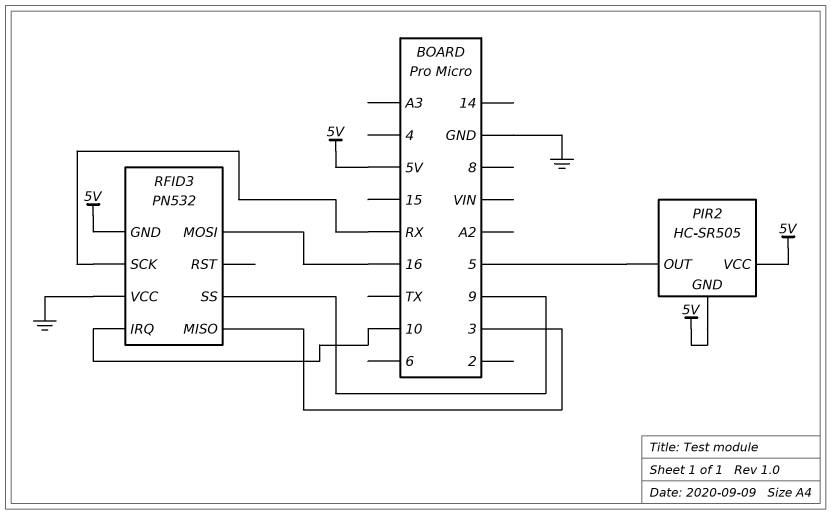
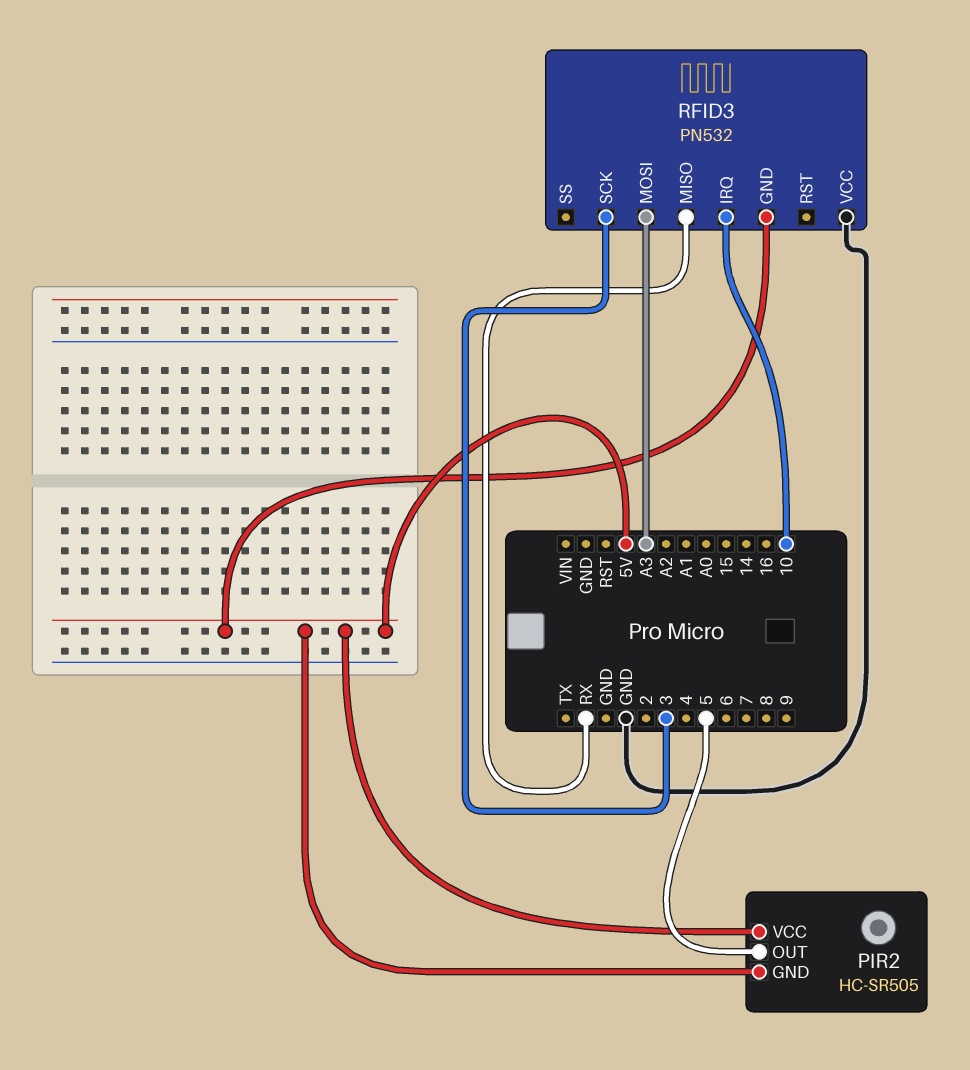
RFID3 pin MISO: 3 -> RX
RFID3 pin MOSI: 16 -> A3
RFID3 pin SCK: RX -> 3
RFID3 pin SS: 9 -> none

